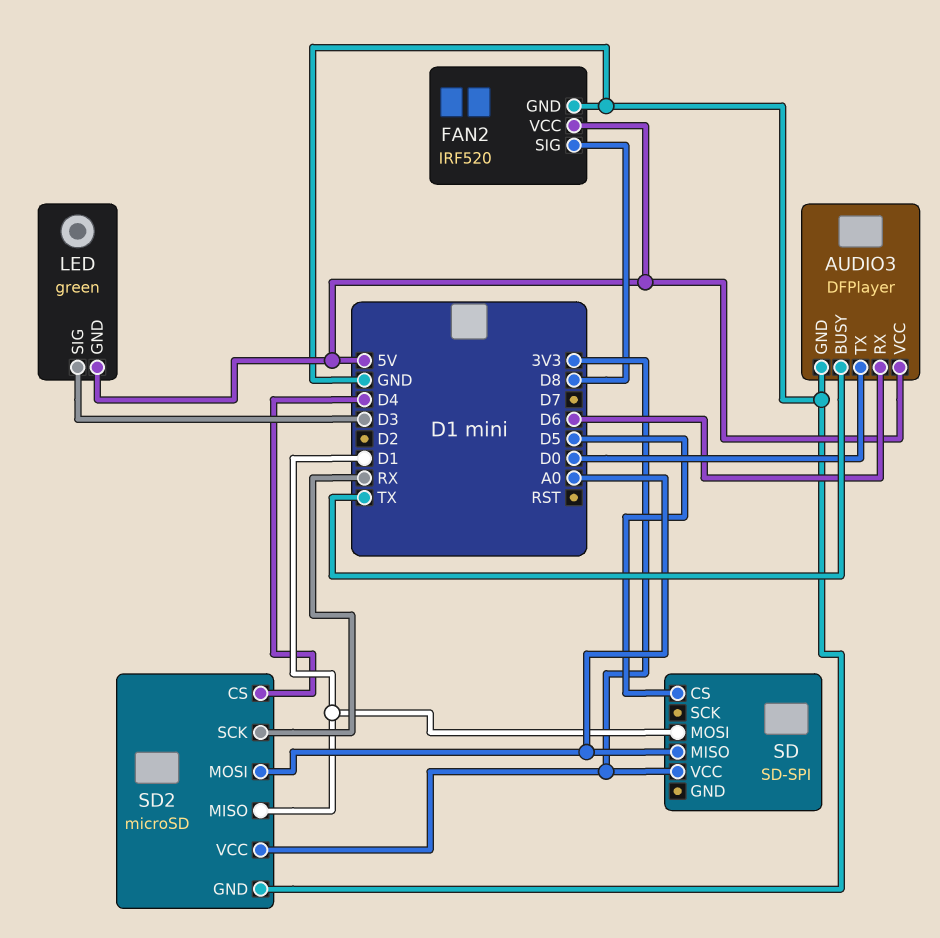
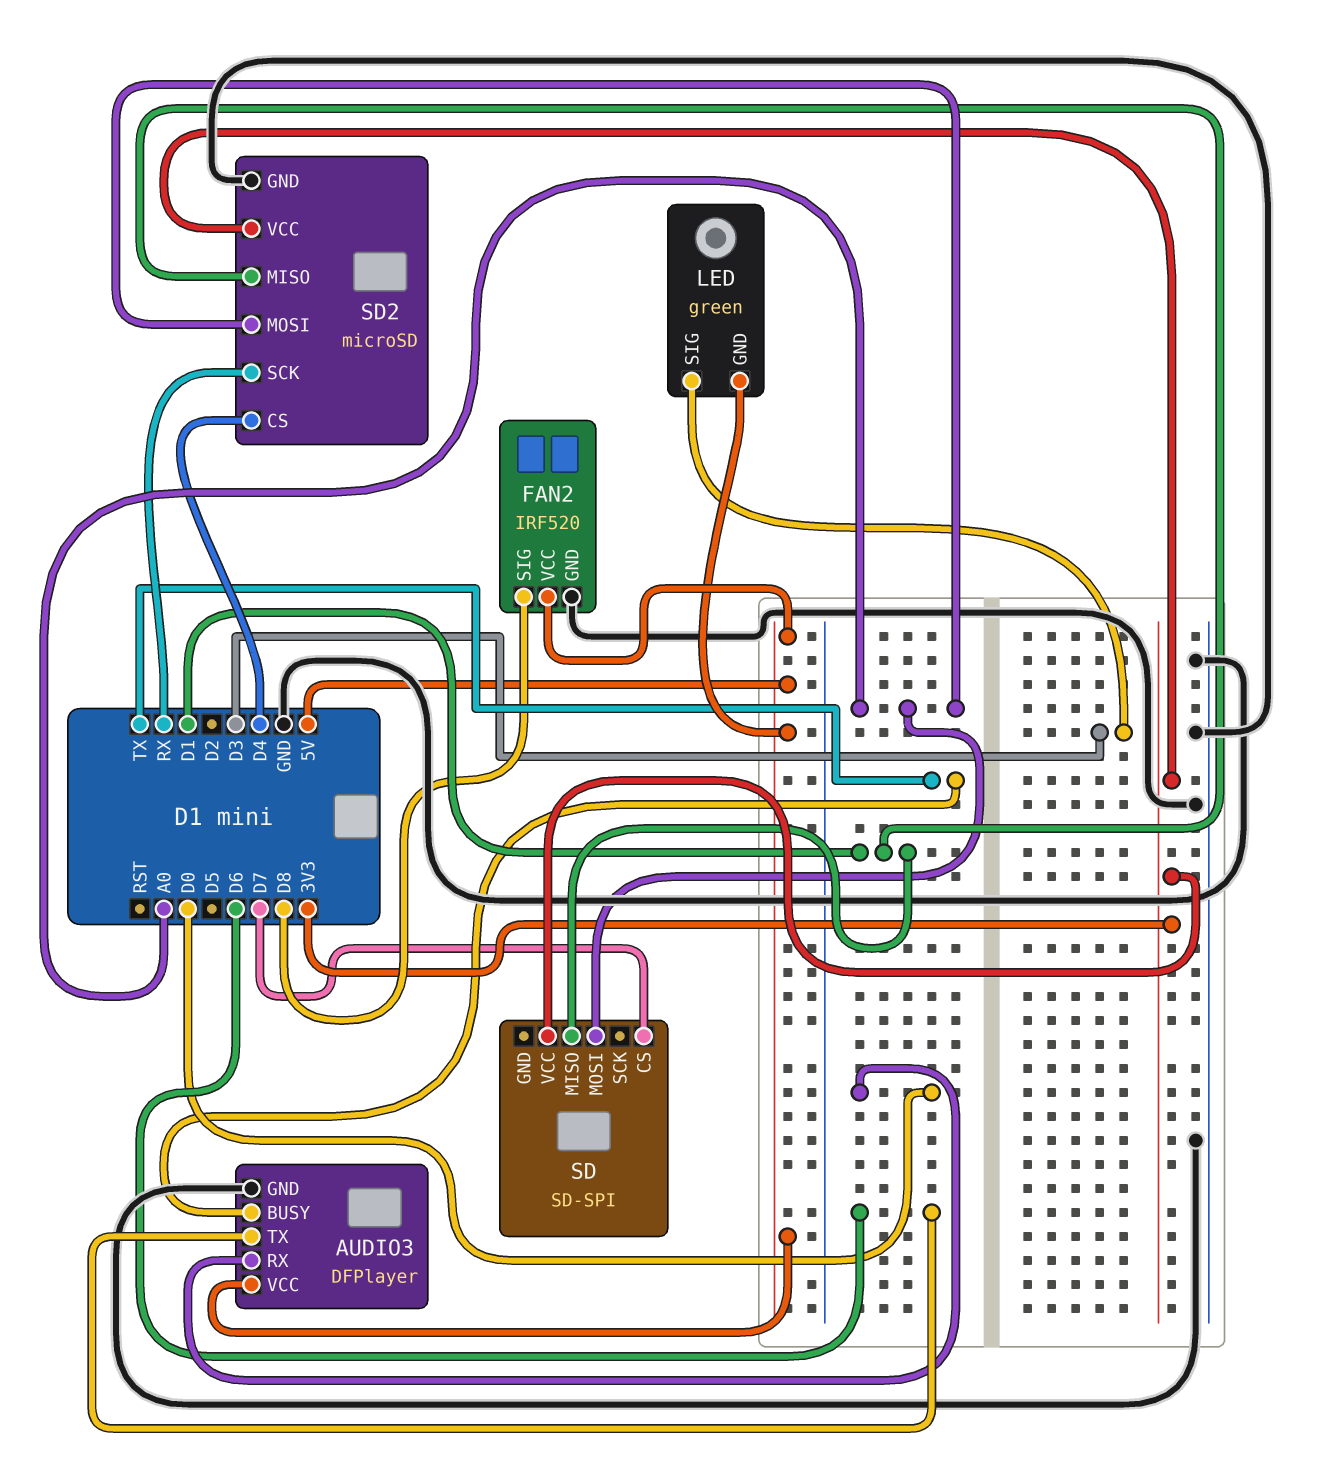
AUDIO3 pin RX: D6 -> D0
AUDIO3 pin TX: D0 -> D6
SD pin CS: D5 -> D7
SD pin MISO: A0 -> D1
SD pin MOSI: D1 -> A0

